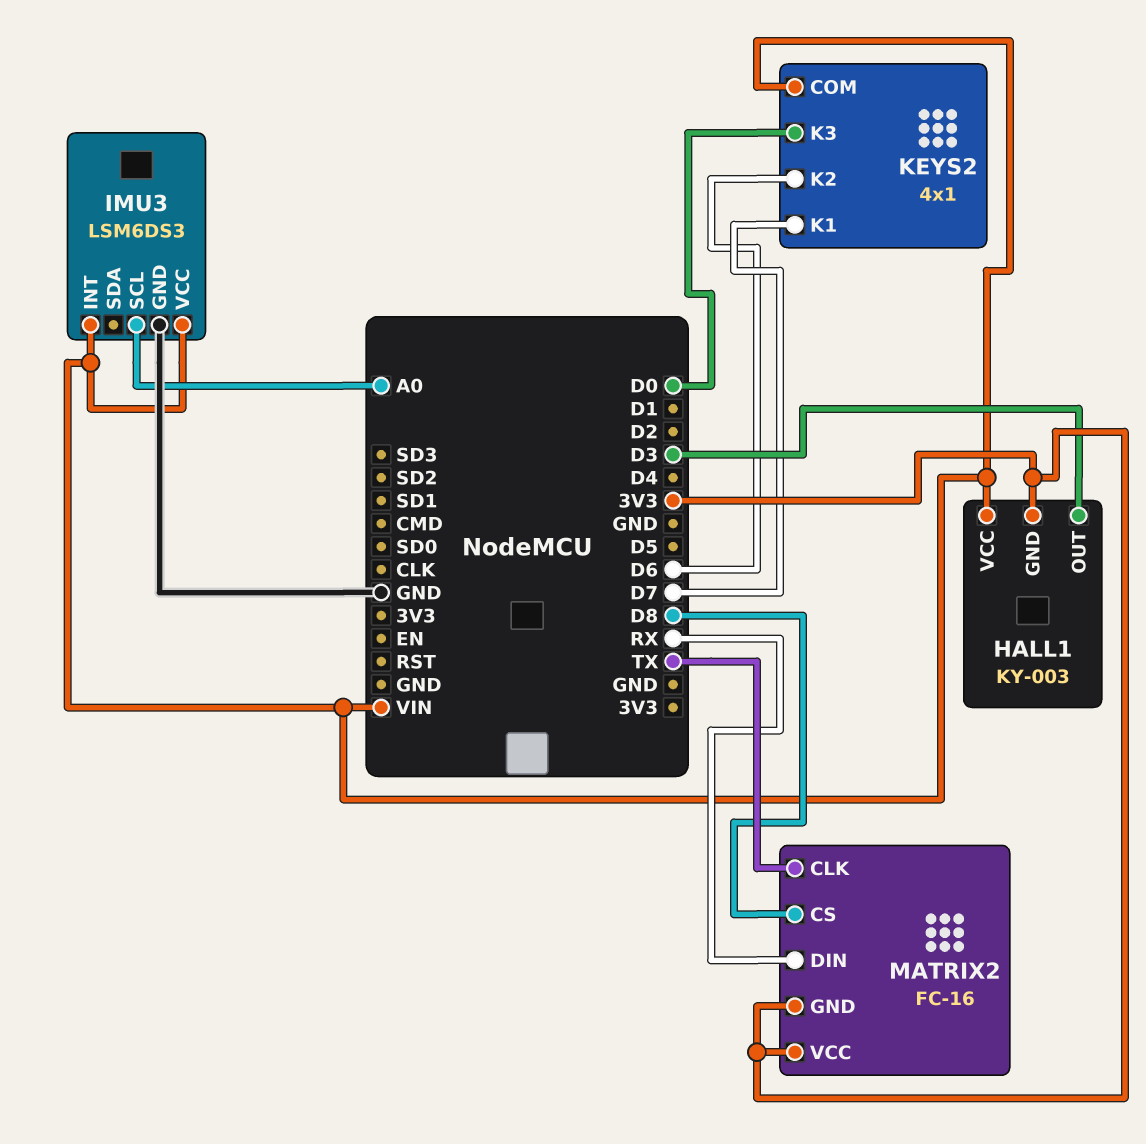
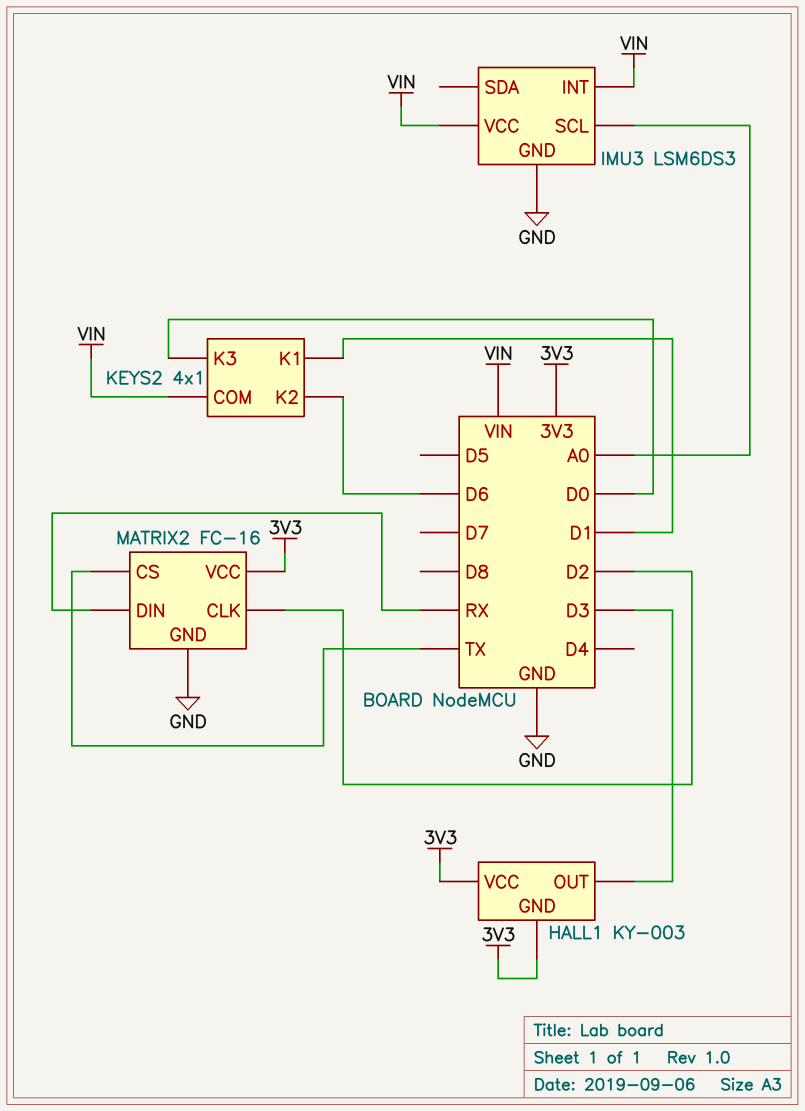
HALL1 pin VCC: VIN -> 3V3
KEYS2 pin K1: D7 -> D1
MATRIX2 pin CLK: TX -> D2
MATRIX2 pin CS: D8 -> TX
MATRIX2 pin GND: 3V3 -> GND

